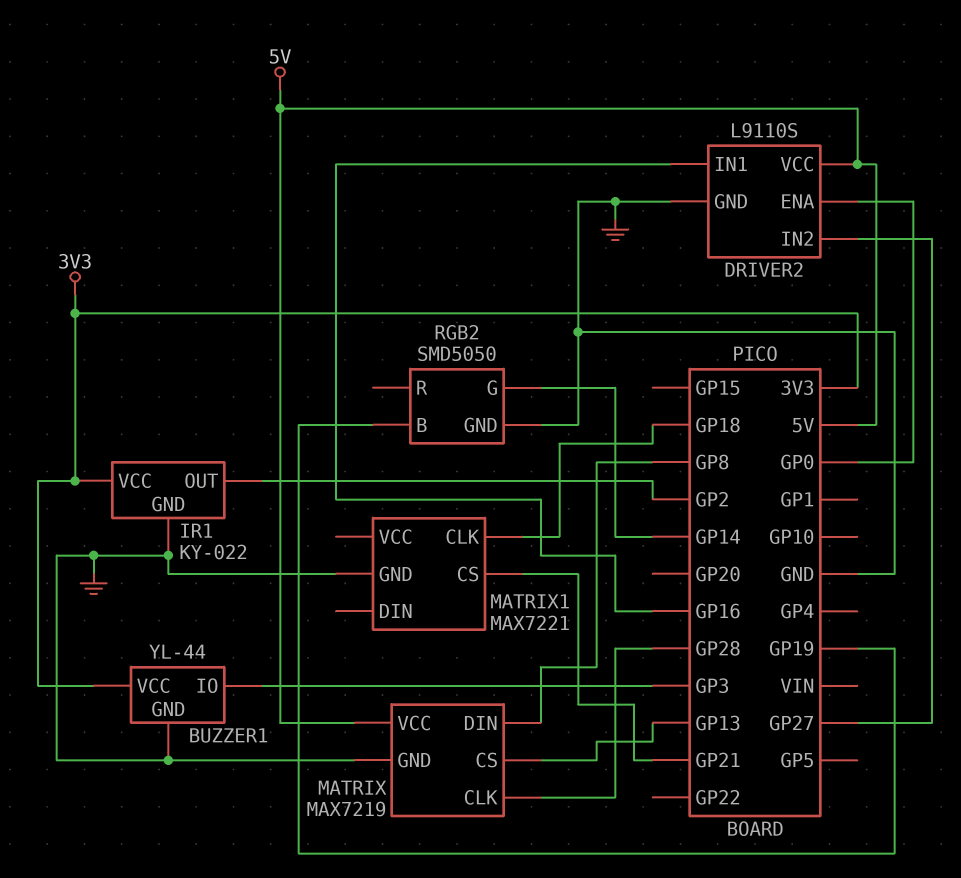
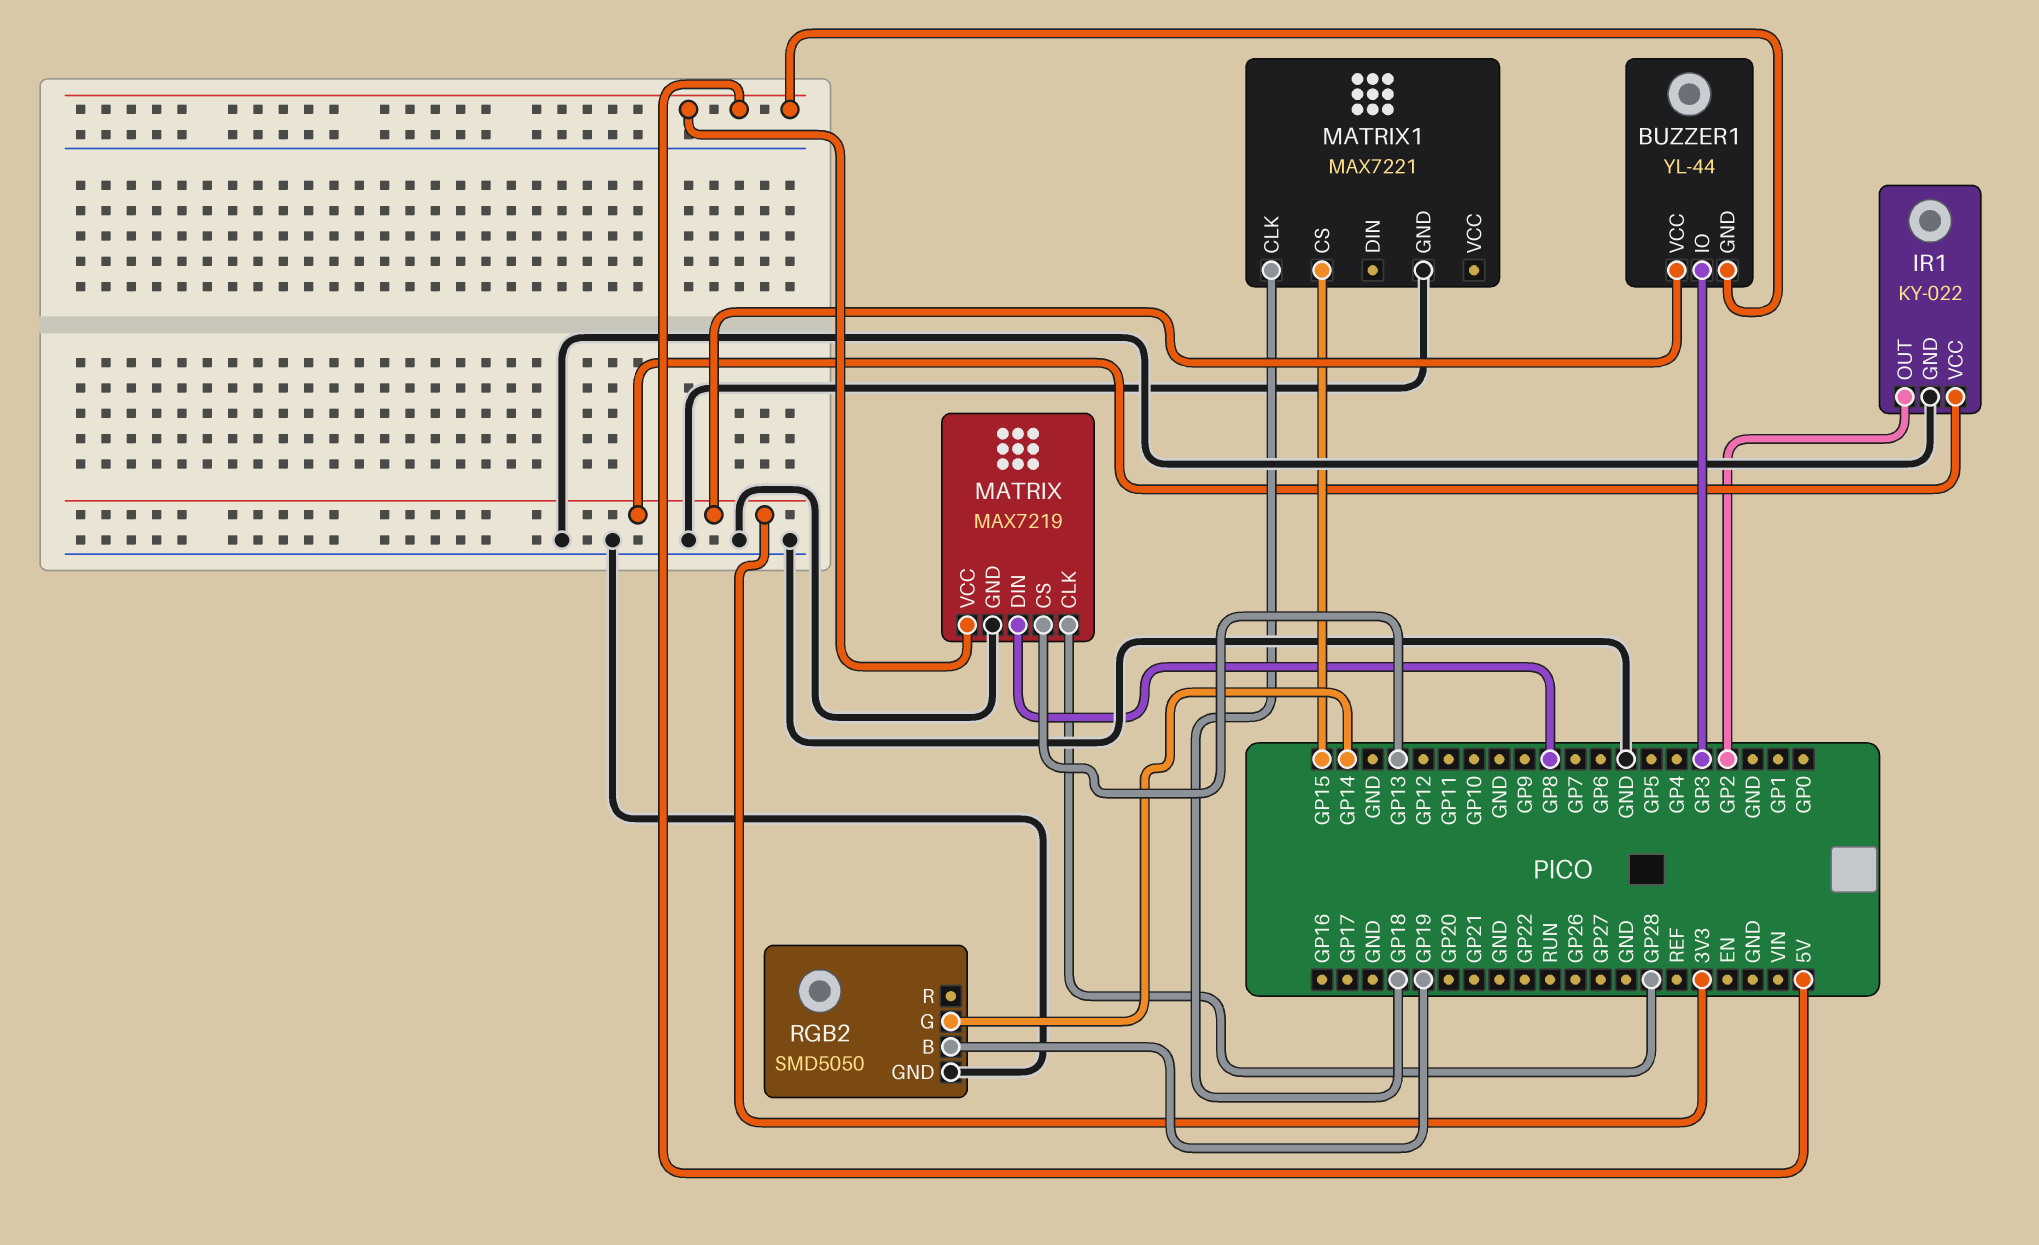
BUZZER1 pin GND: GND -> 5V
DRIVER2: L9110S -> none
DRIVER2 pin ENA: GP0 -> none
DRIVER2 pin GND: GND -> none
DRIVER2 pin IN1: GP16 -> none
DRIVER2 pin IN2: GP27 -> none
DRIVER2 pin VCC: 5V -> none
MATRIX1 pin CS: GP21 -> GP15

